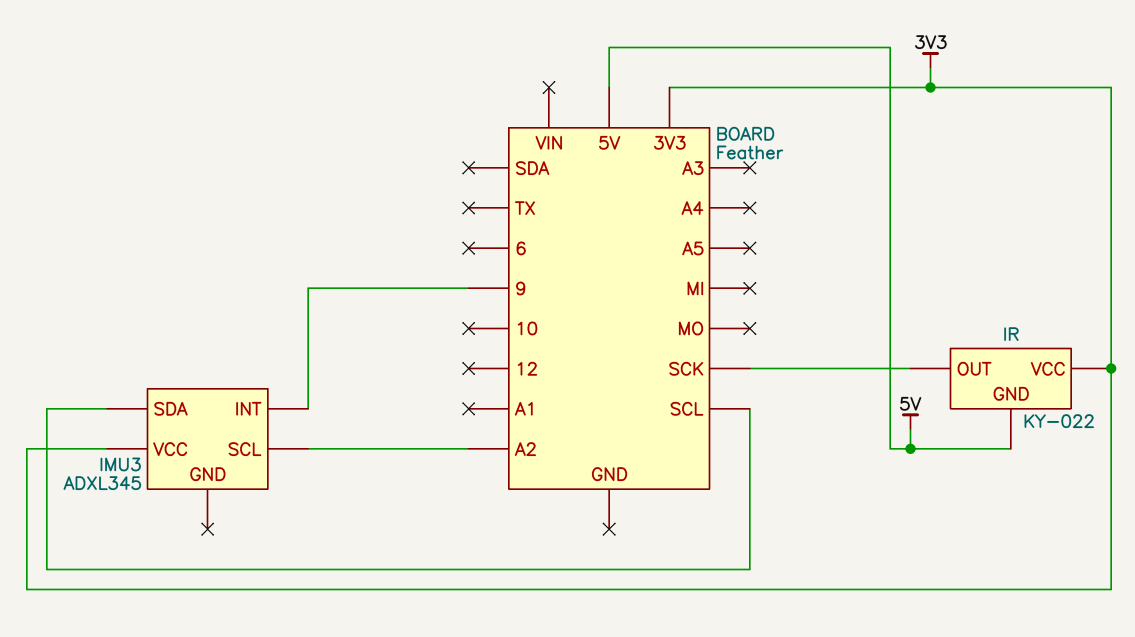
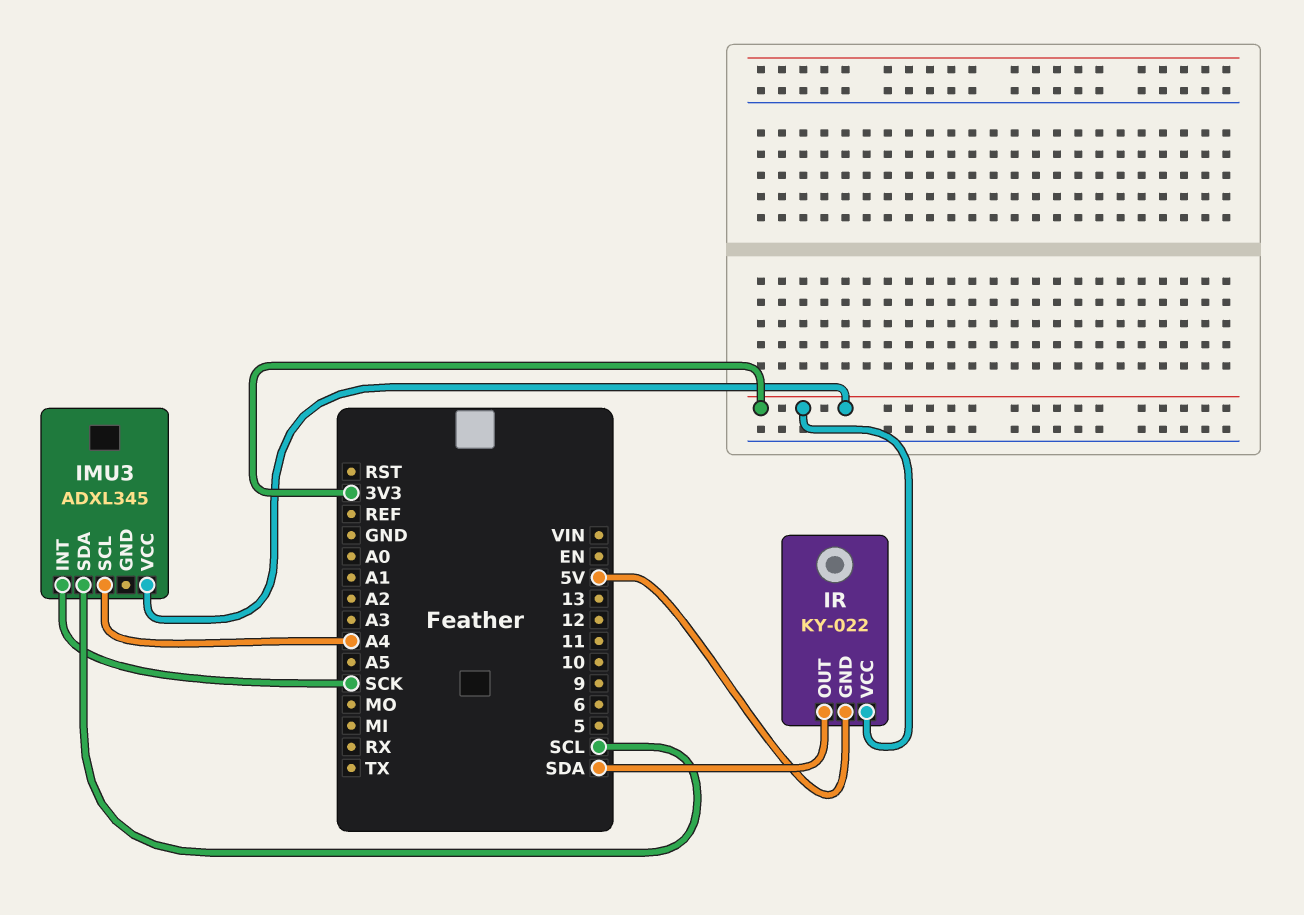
IMU3 pin INT: 9 -> SCK
IMU3 pin SCL: A2 -> A4
IR pin OUT: SCK -> SDA

